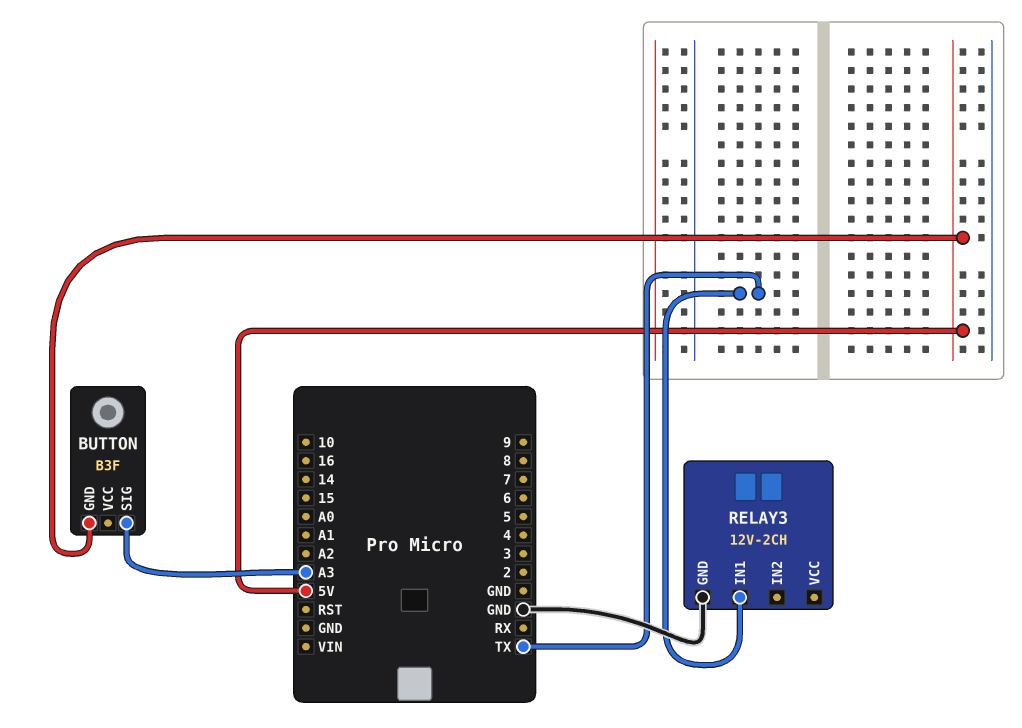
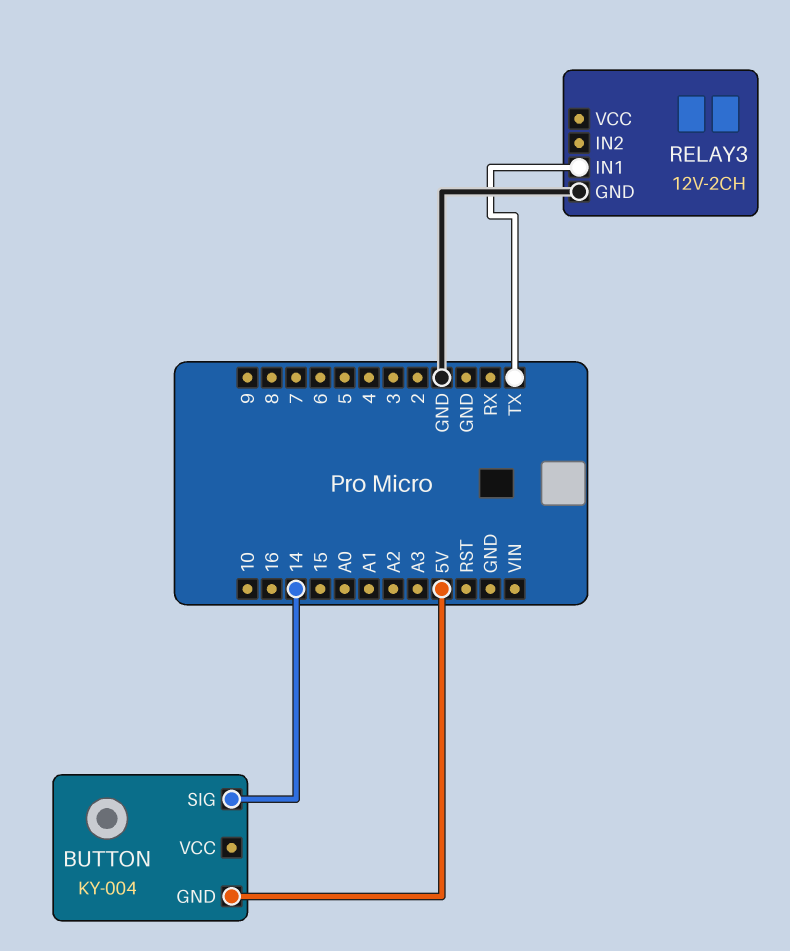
BUTTON: B3F -> KY-004
BUTTON pin SIG: A3 -> 14

